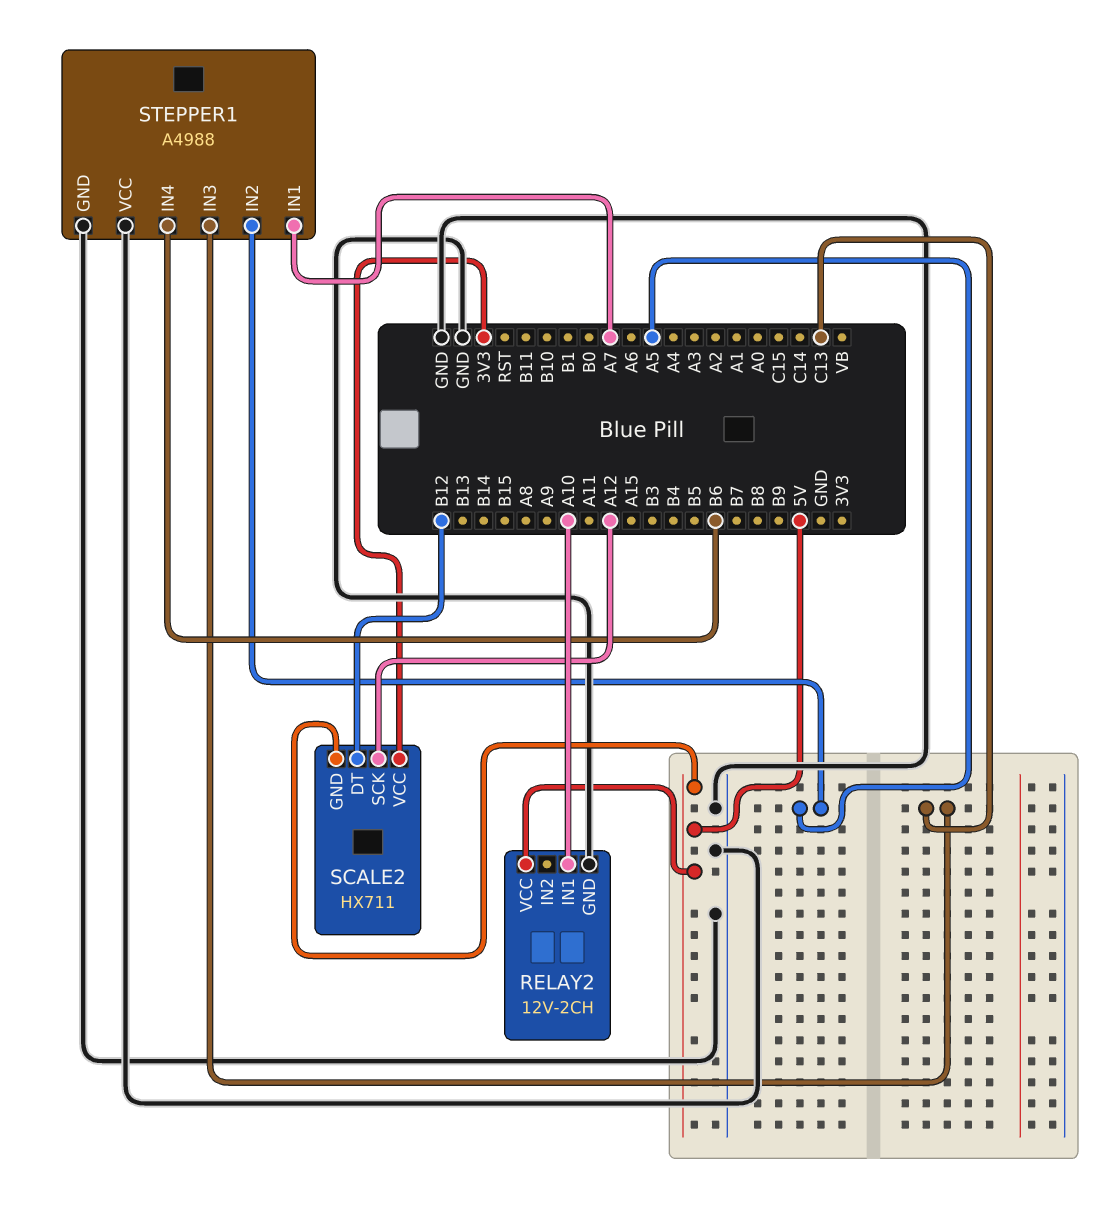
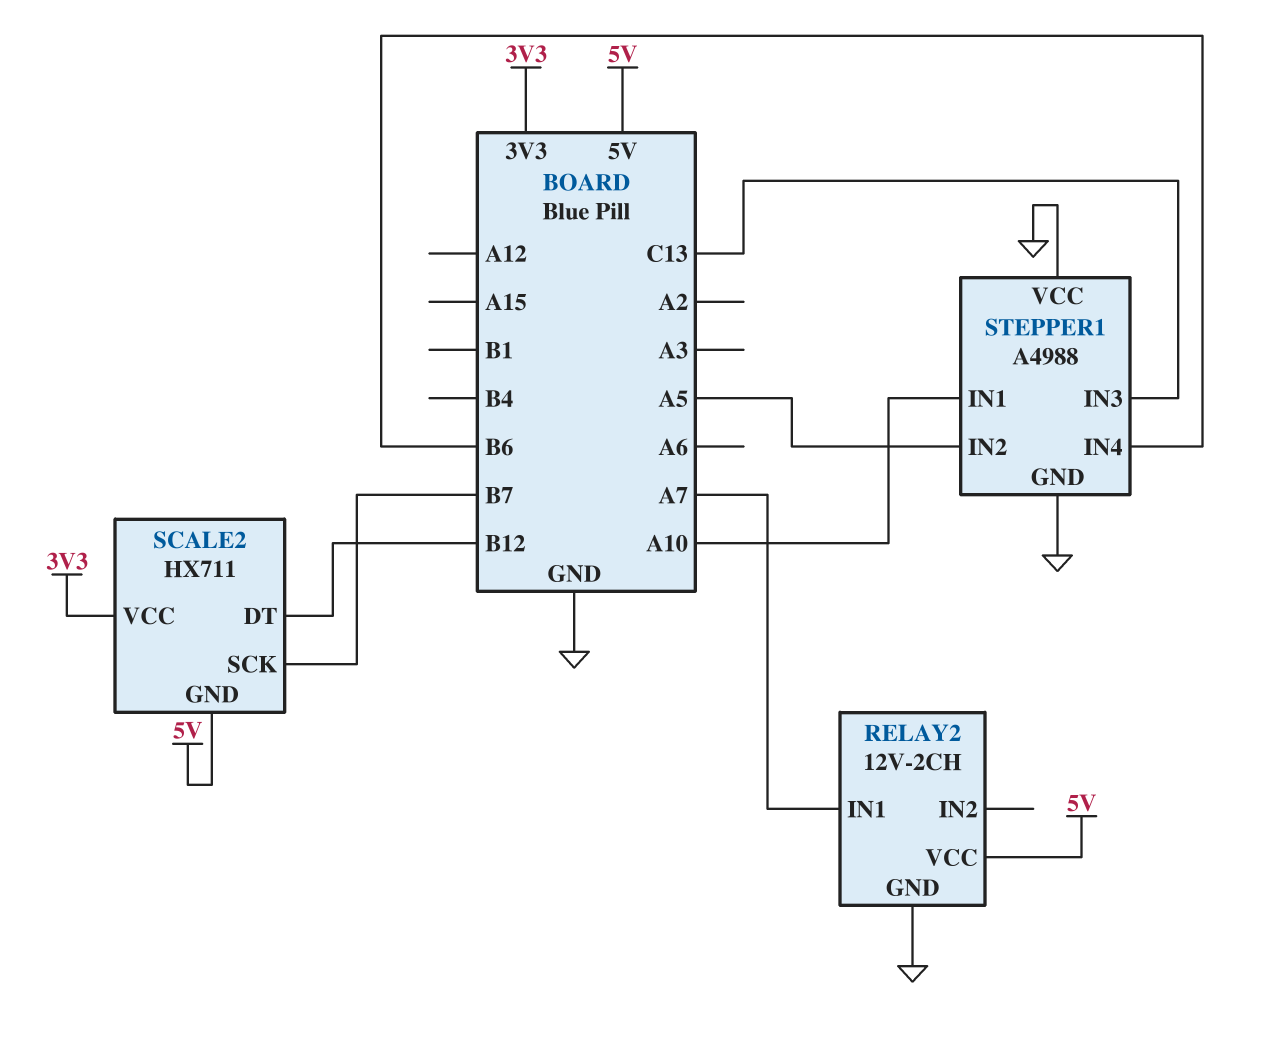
RELAY2 pin IN1: A10 -> A7
SCALE2 pin SCK: A12 -> B7
STEPPER1 pin IN1: A7 -> A10

